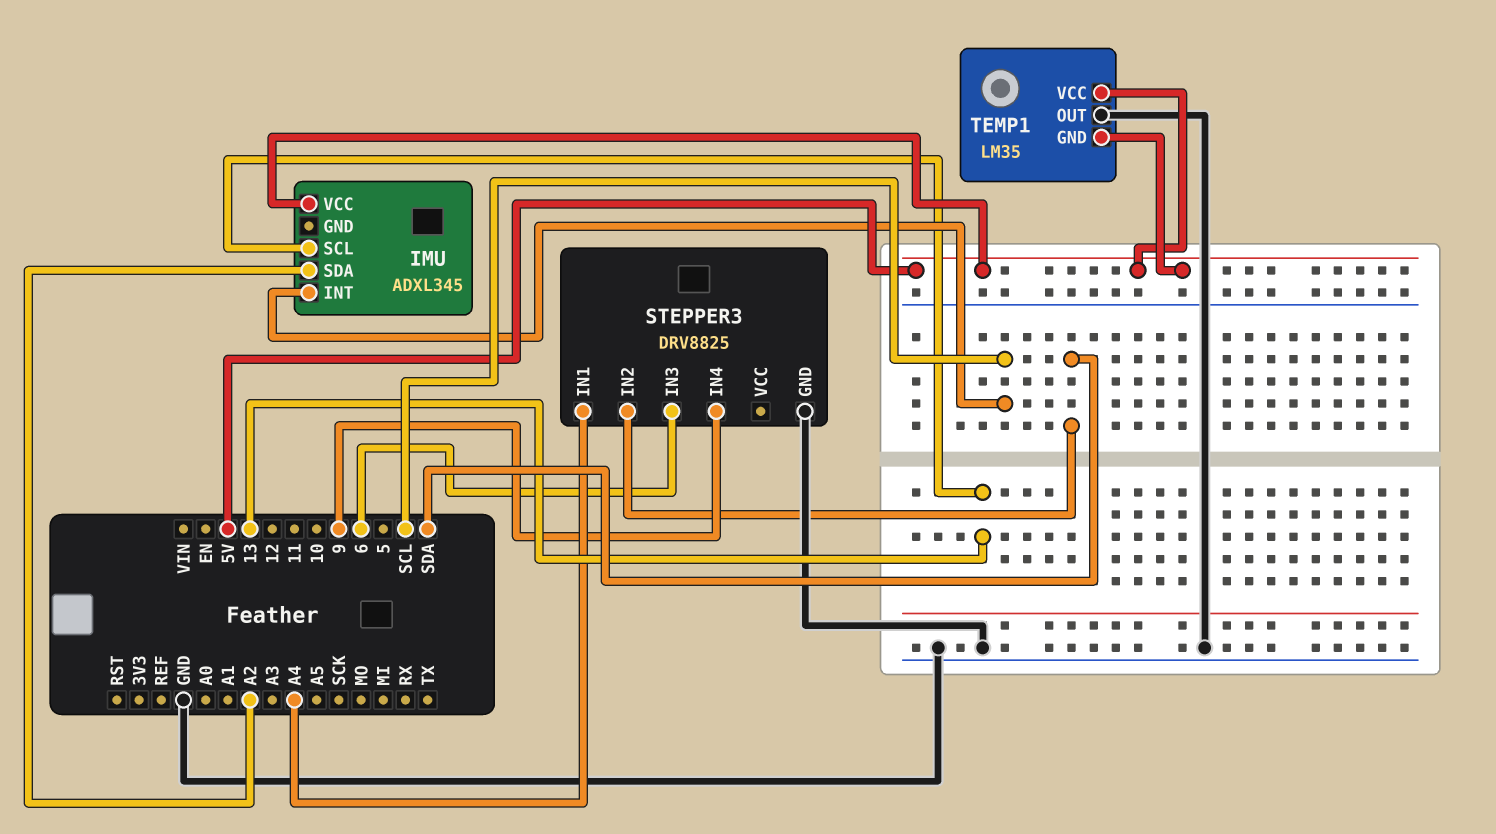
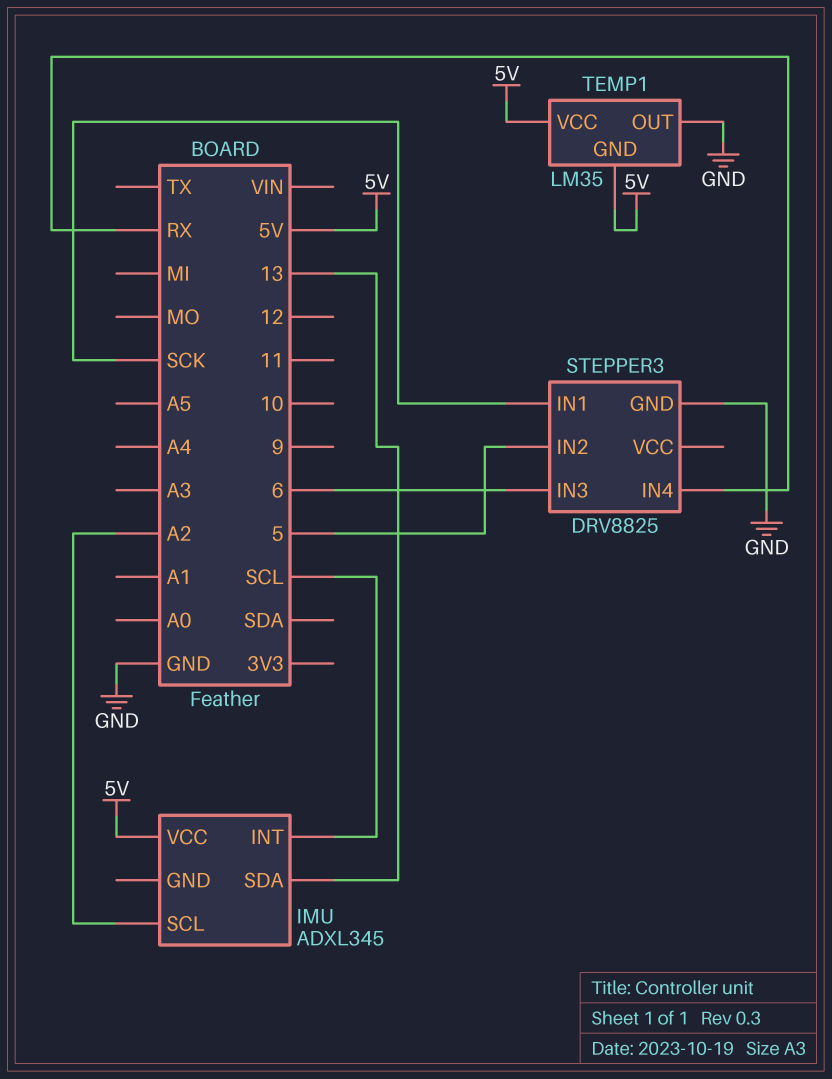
IMU pin SCL: 13 -> A2
IMU pin SDA: A2 -> 13
STEPPER3 pin IN1: A4 -> SCK
STEPPER3 pin IN2: SDA -> 5
STEPPER3 pin IN4: 9 -> RX

